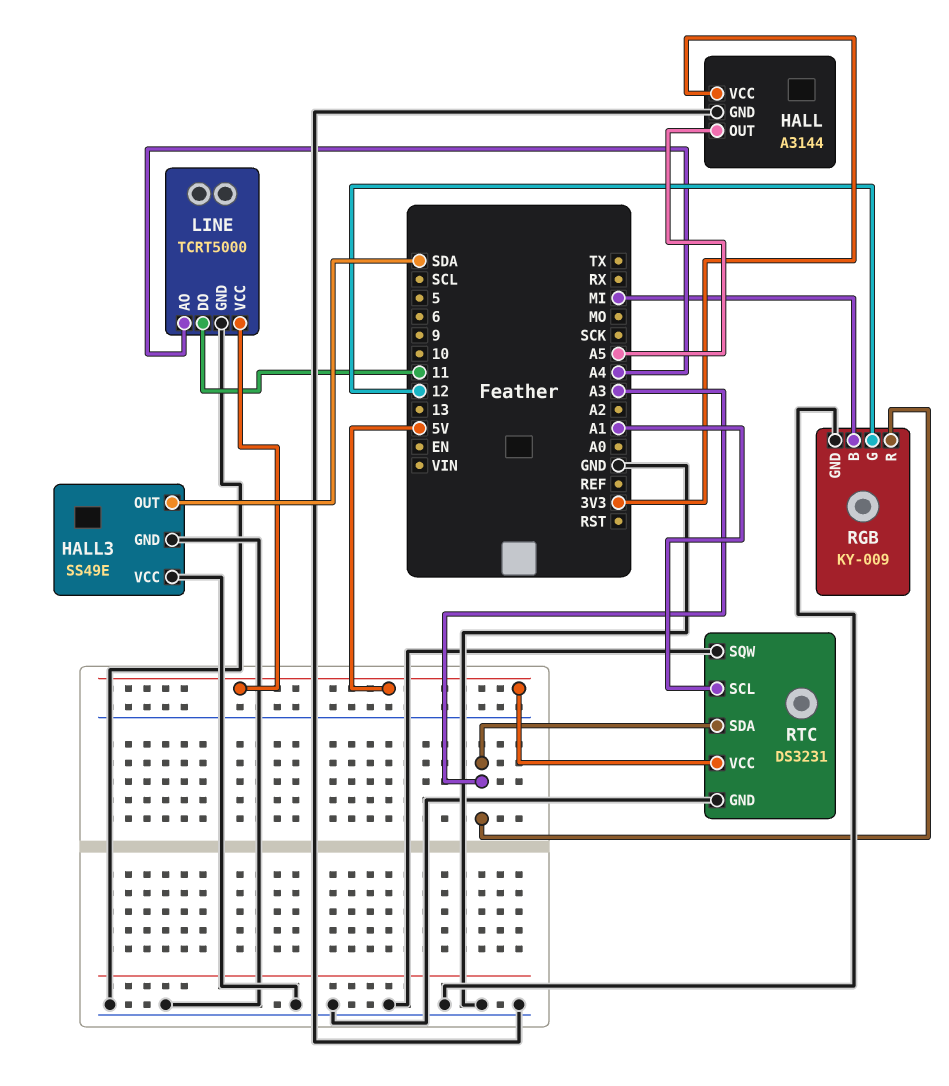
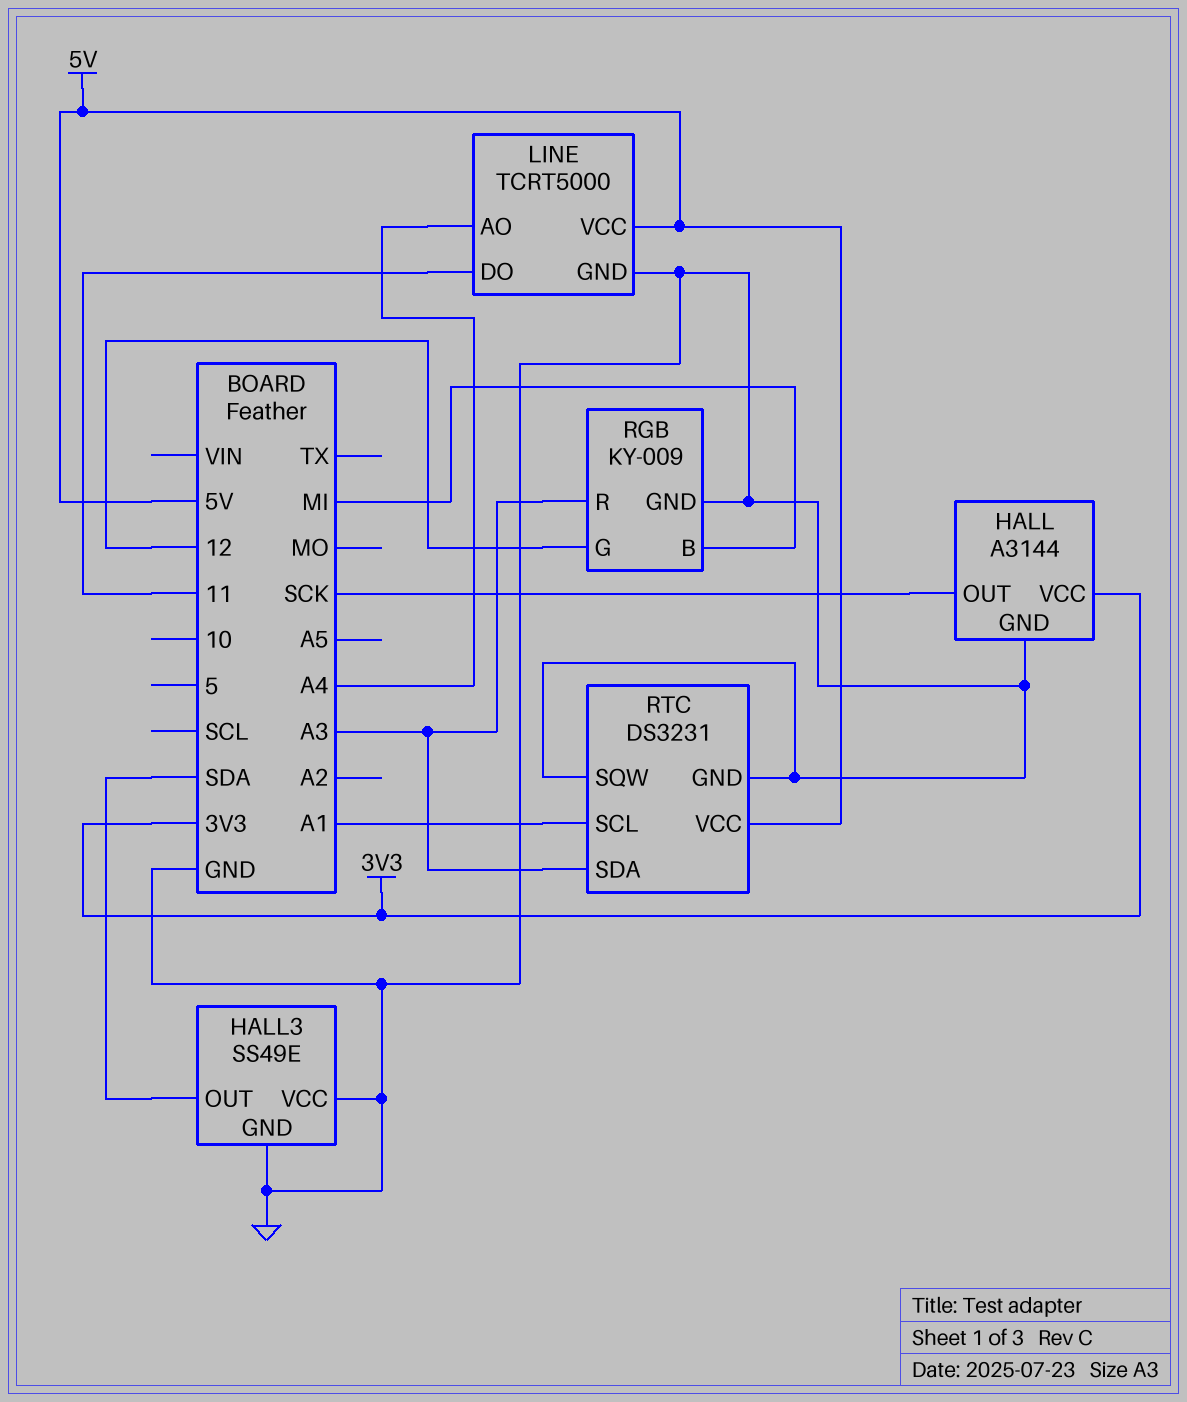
HALL pin OUT: A5 -> SCK

